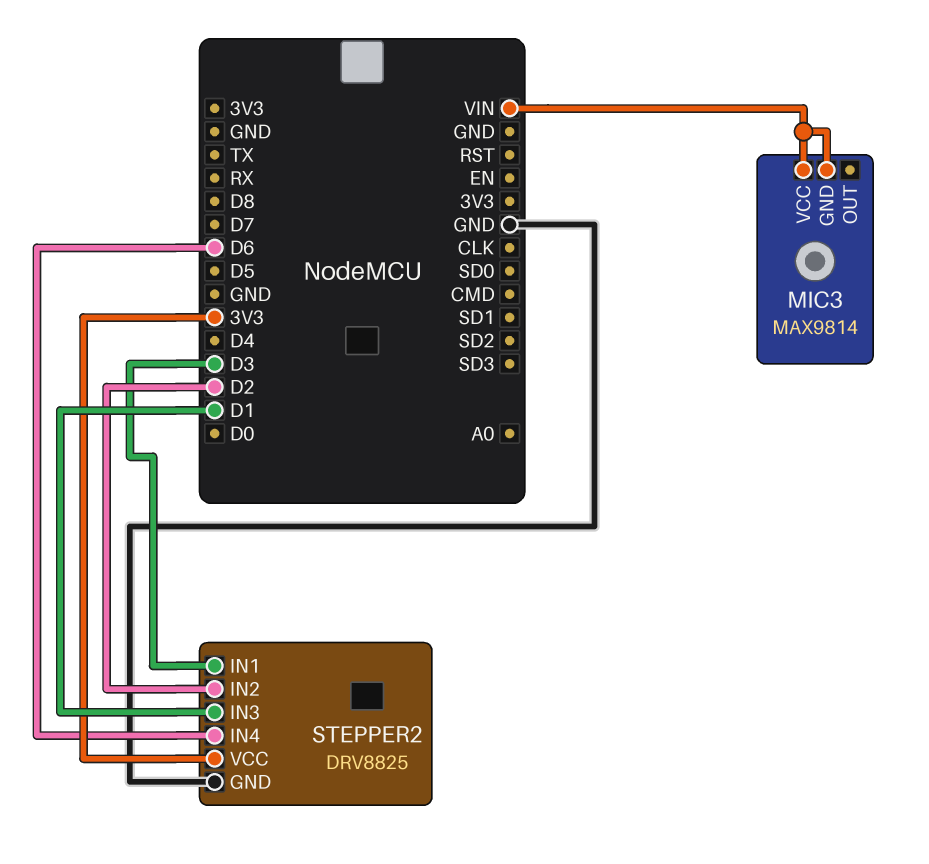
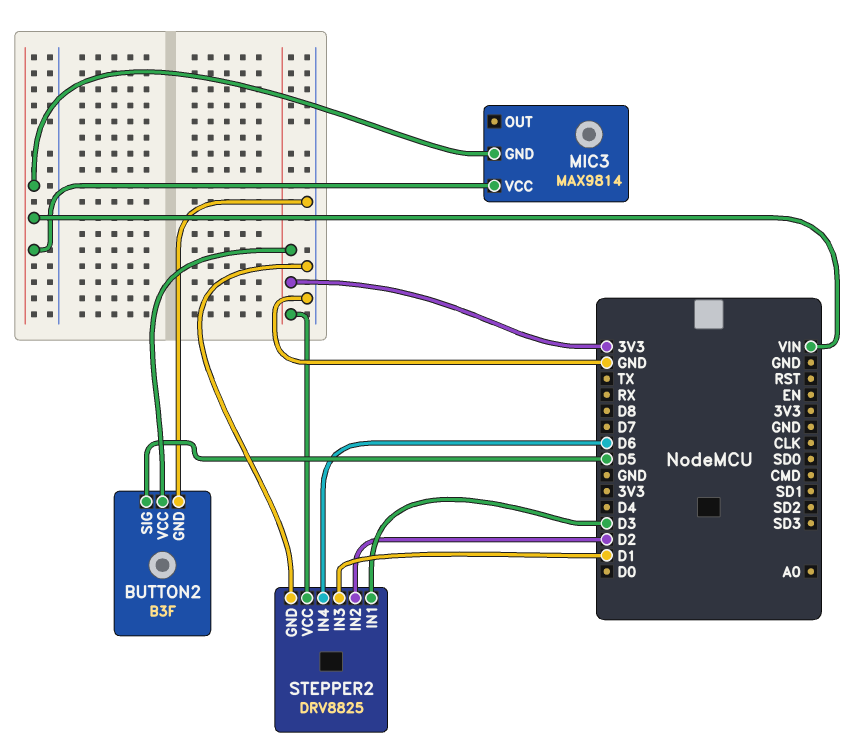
BUTTON2: none -> B3F
BUTTON2 pin GND: none -> GND
BUTTON2 pin SIG: none -> D5
BUTTON2 pin VCC: none -> 3V3

